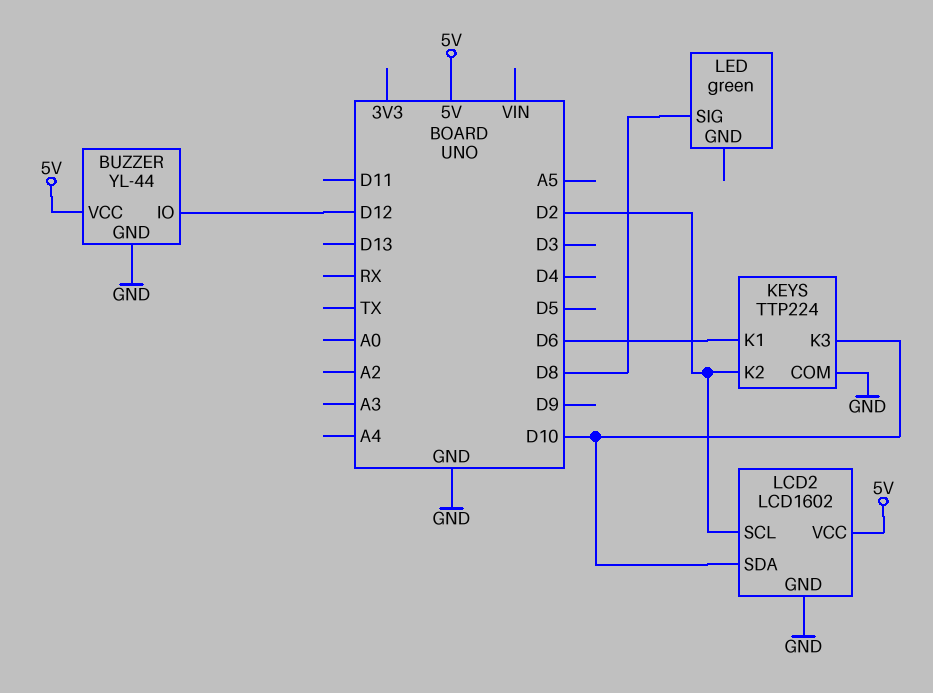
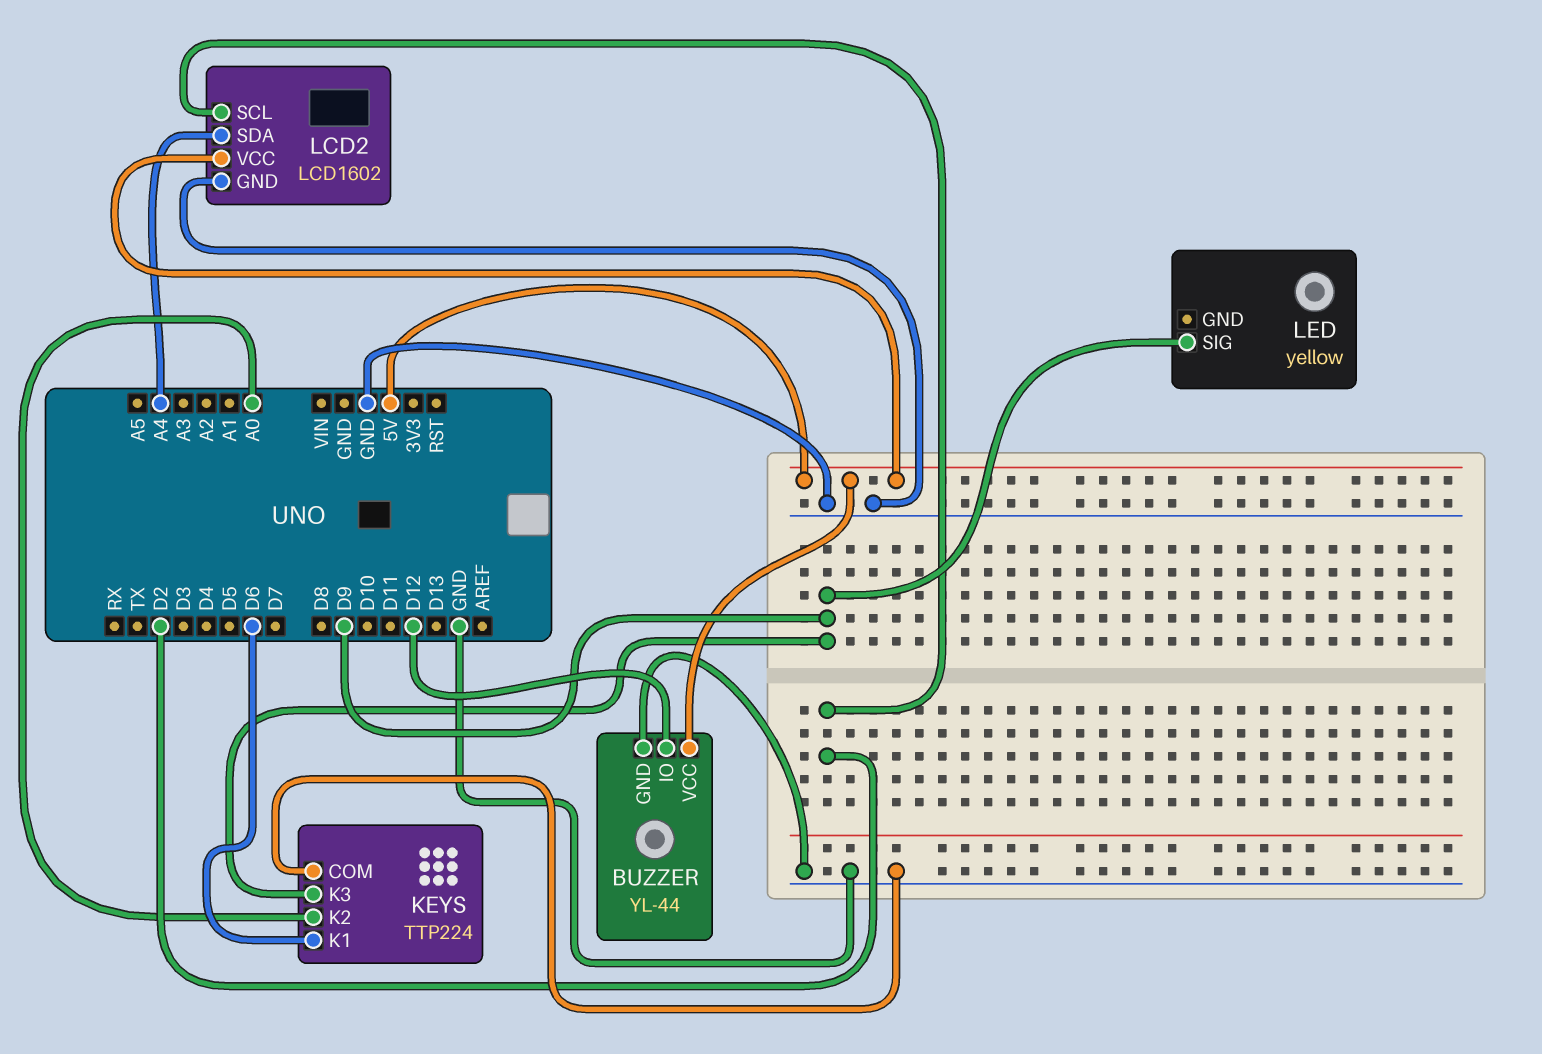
KEYS pin K2: D2 -> A0
KEYS pin K3: D10 -> D9
LCD2 pin SDA: D10 -> A4
LED: green -> yellow
LED pin SIG: D8 -> D9

